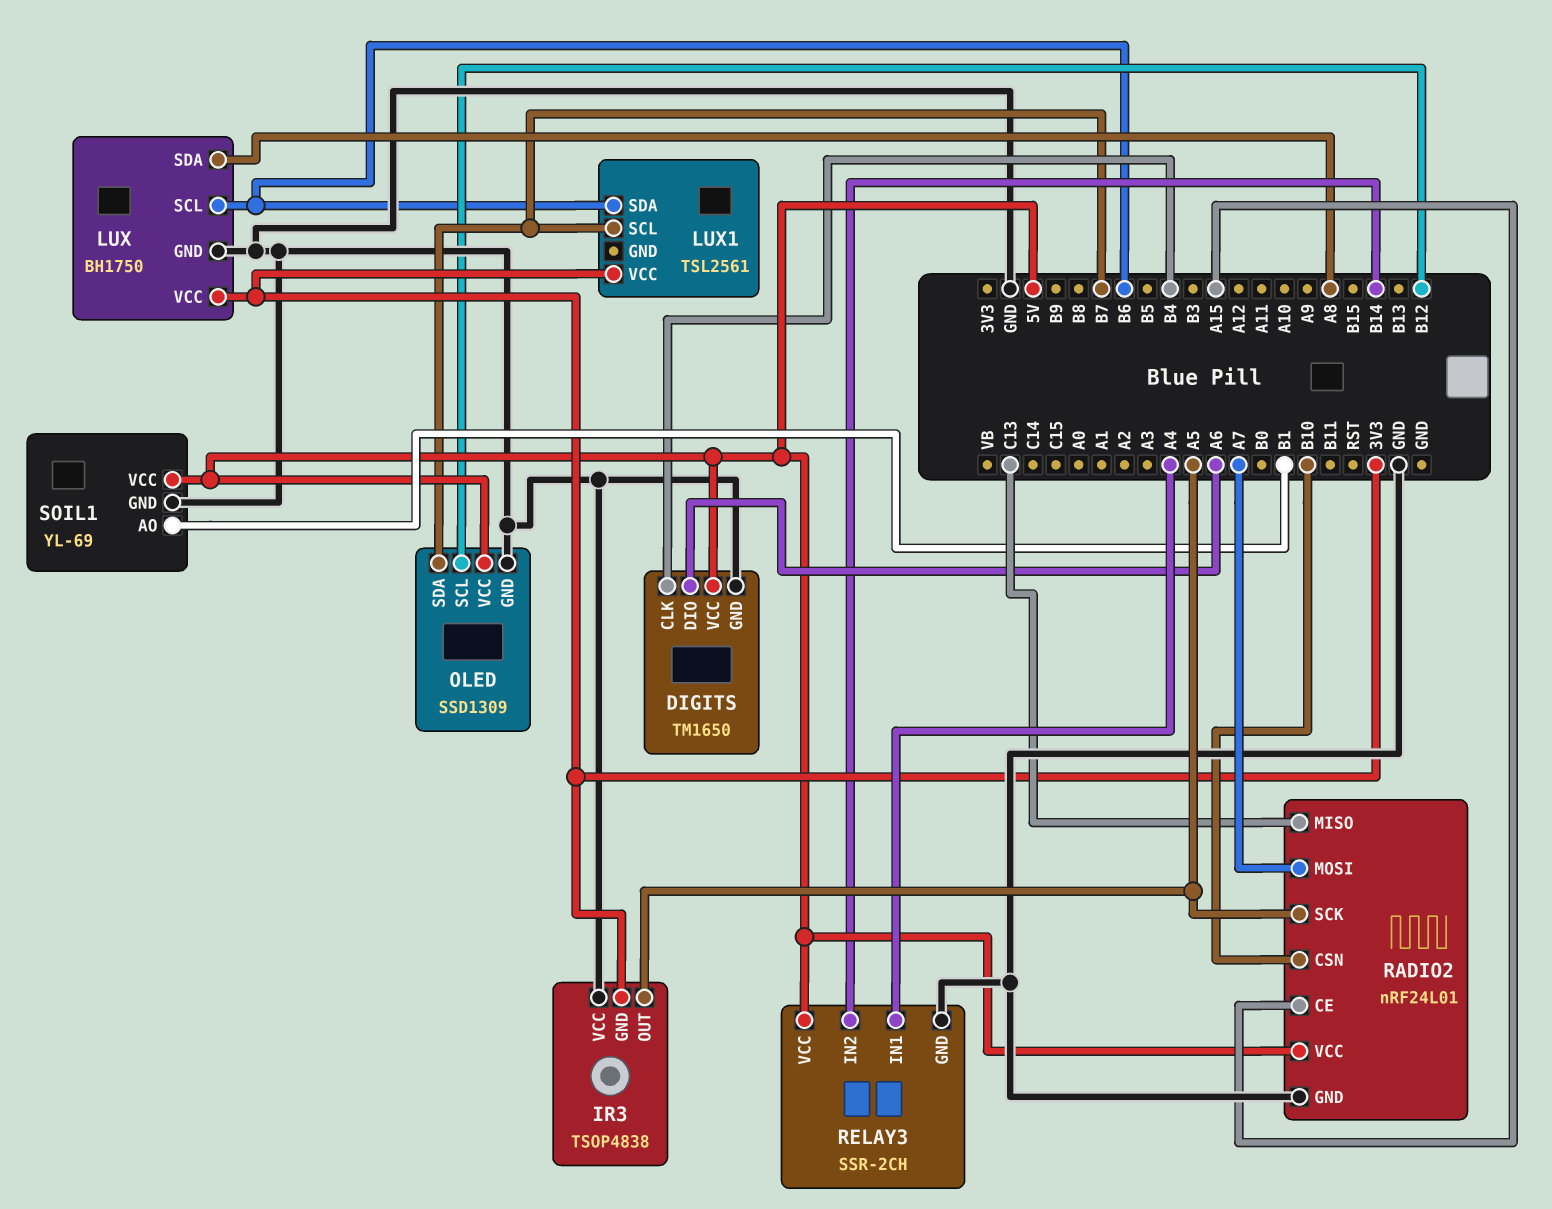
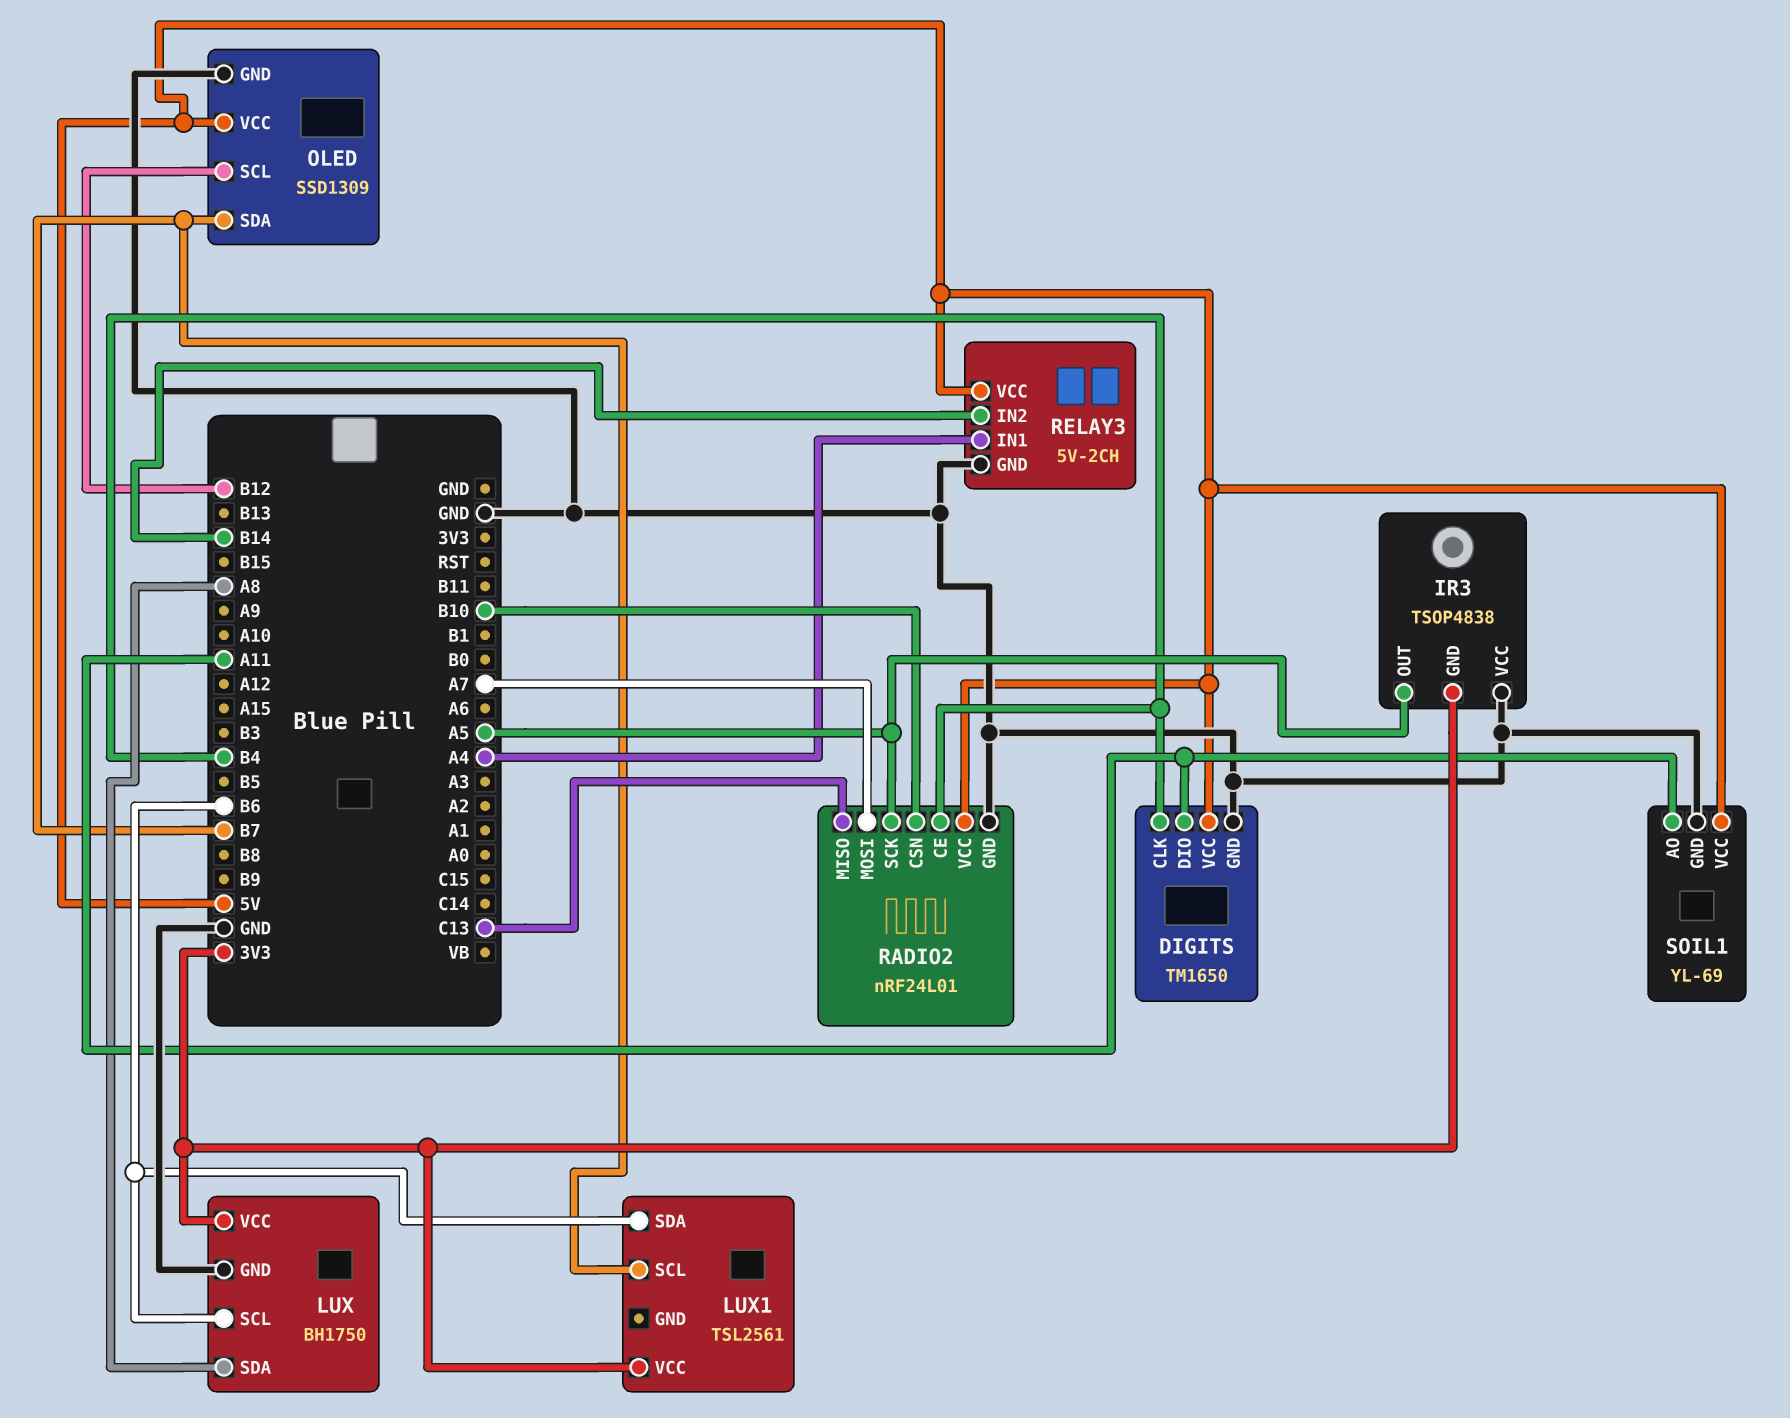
DIGITS pin DIO: A6 -> A11
RADIO2 pin CE: A15 -> B4
RELAY3: SSR-2CH -> 5V-2CH
SOIL1 pin AO: B1 -> A11

